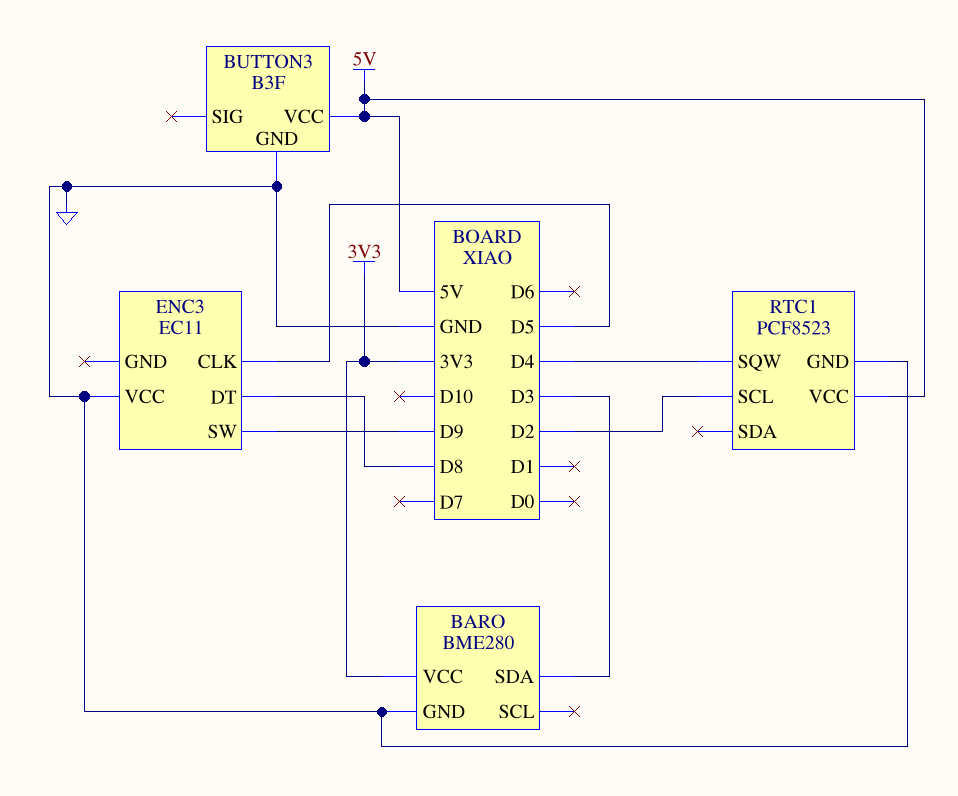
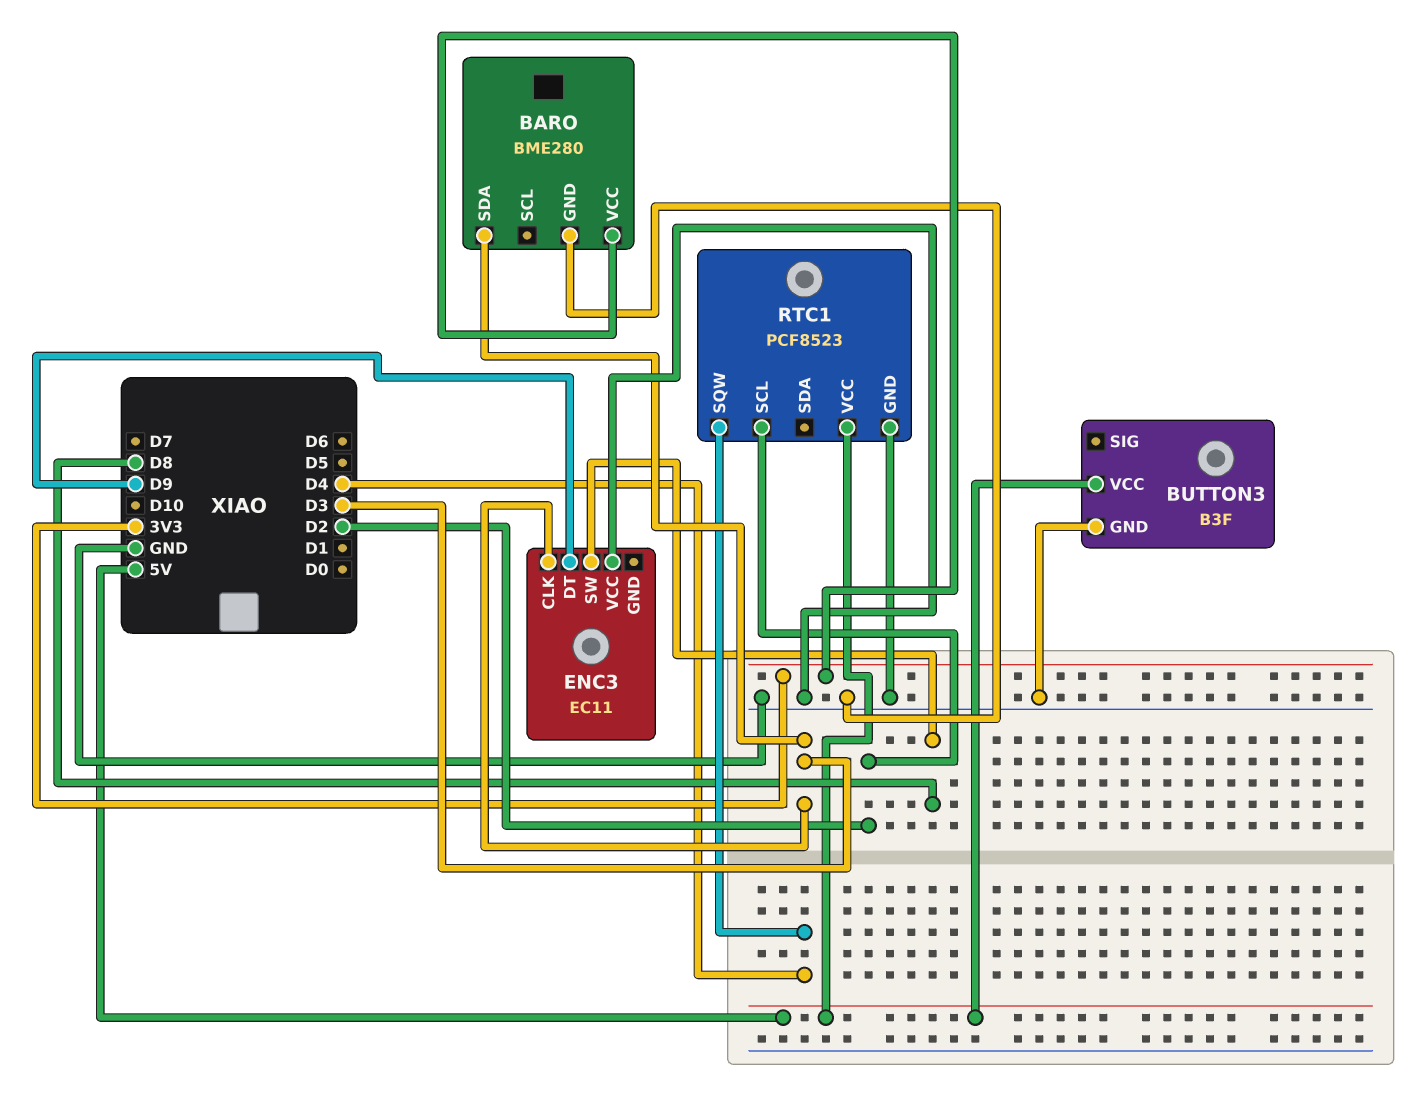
ENC3 pin CLK: D5 -> D3
ENC3 pin DT: D8 -> D9
ENC3 pin SW: D9 -> D8

